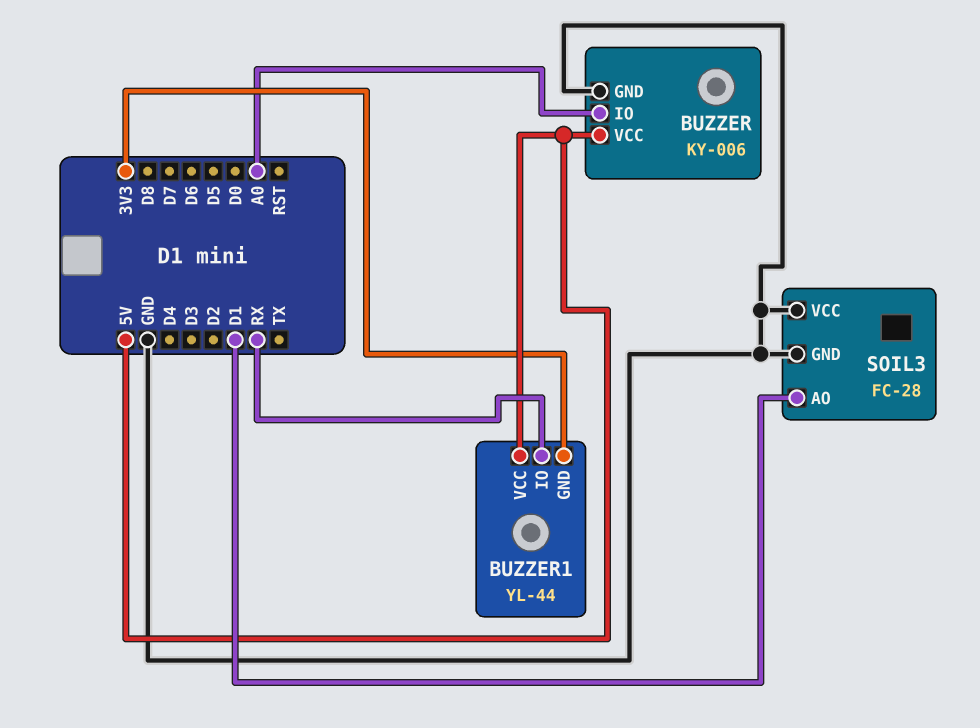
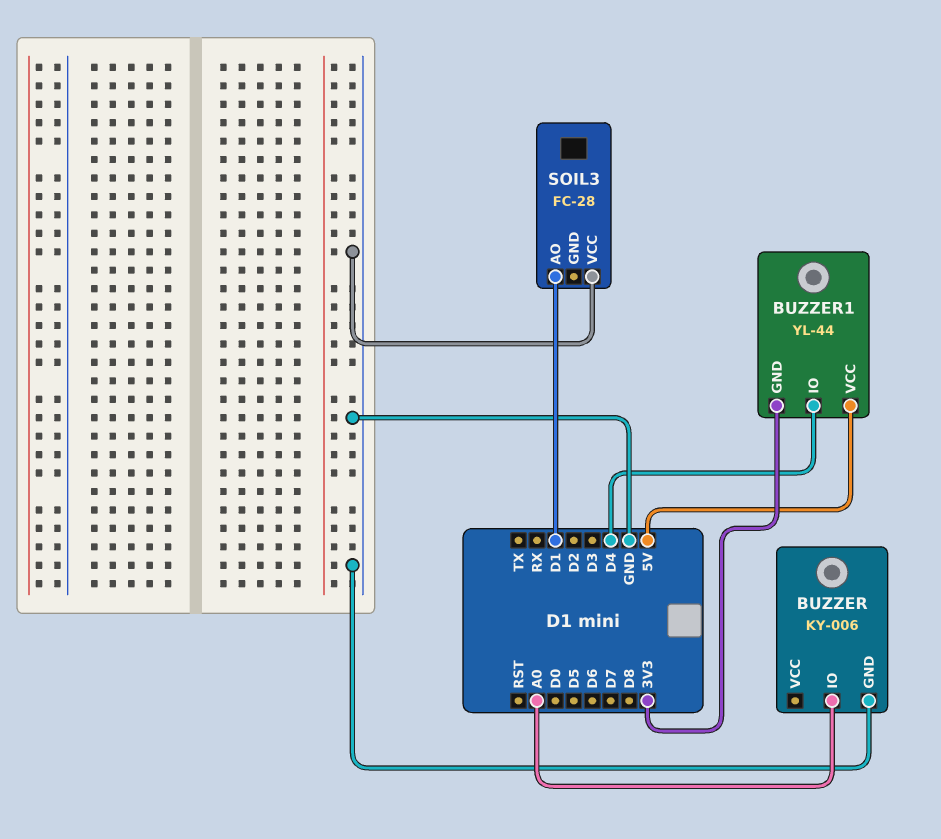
BUZZER pin VCC: 5V -> none
BUZZER1 pin IO: RX -> D4
SOIL3 pin GND: GND -> none

